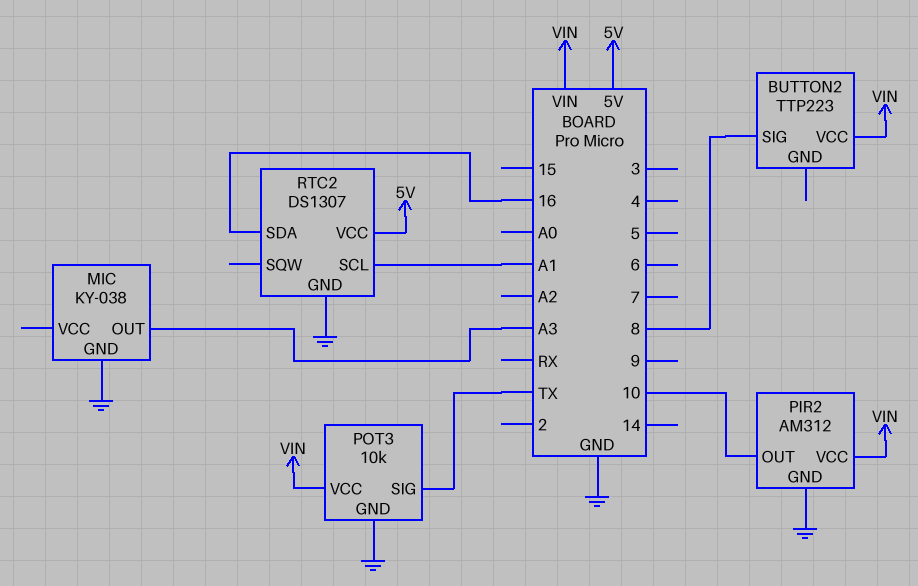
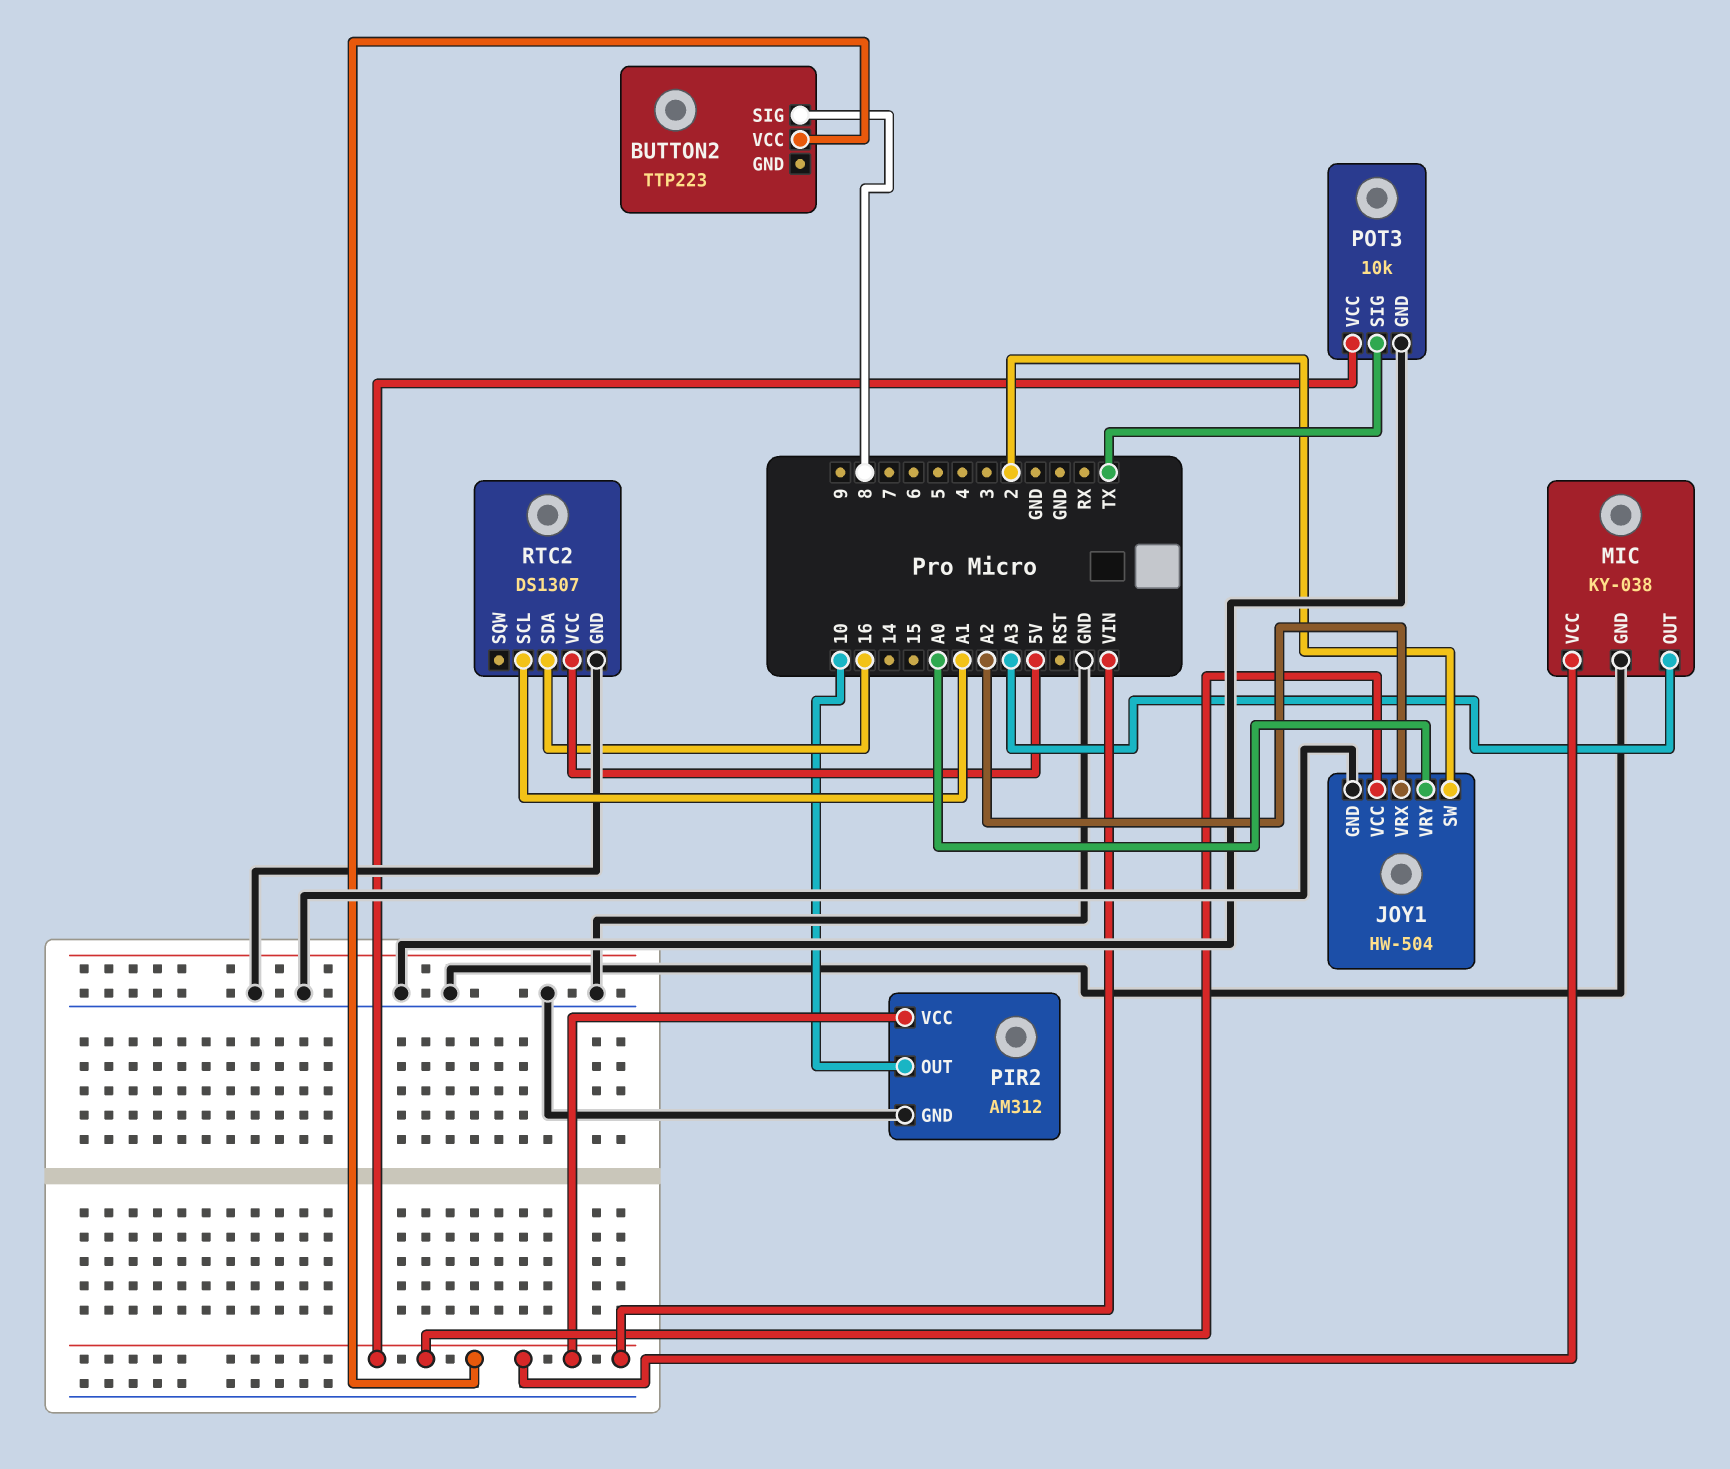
JOY1: none -> HW-504
JOY1 pin GND: none -> GND
JOY1 pin SW: none -> 2
JOY1 pin VCC: none -> VIN
JOY1 pin VRX: none -> A2
JOY1 pin VRY: none -> A0
MIC pin VCC: none -> VIN

